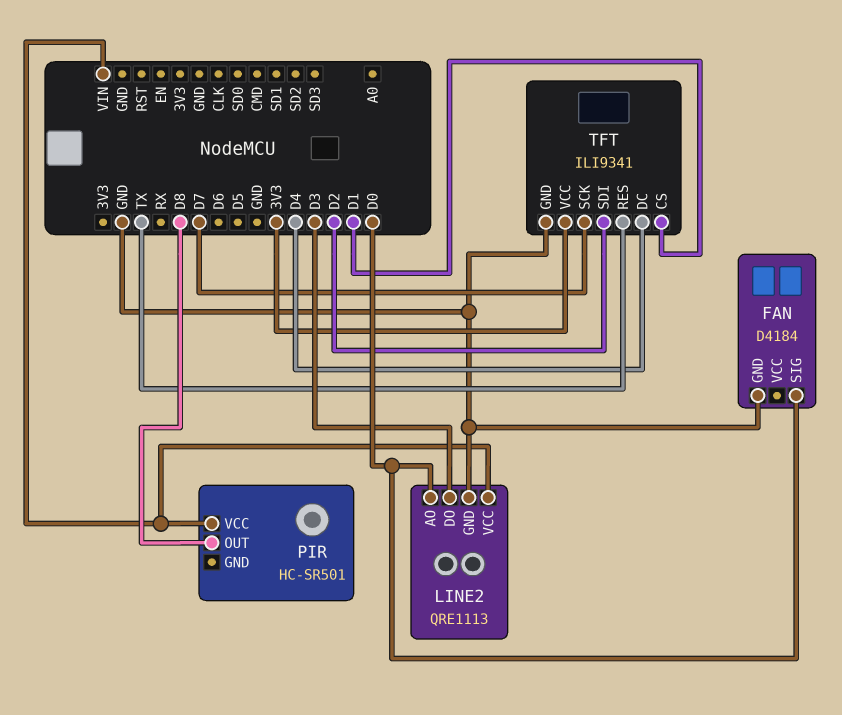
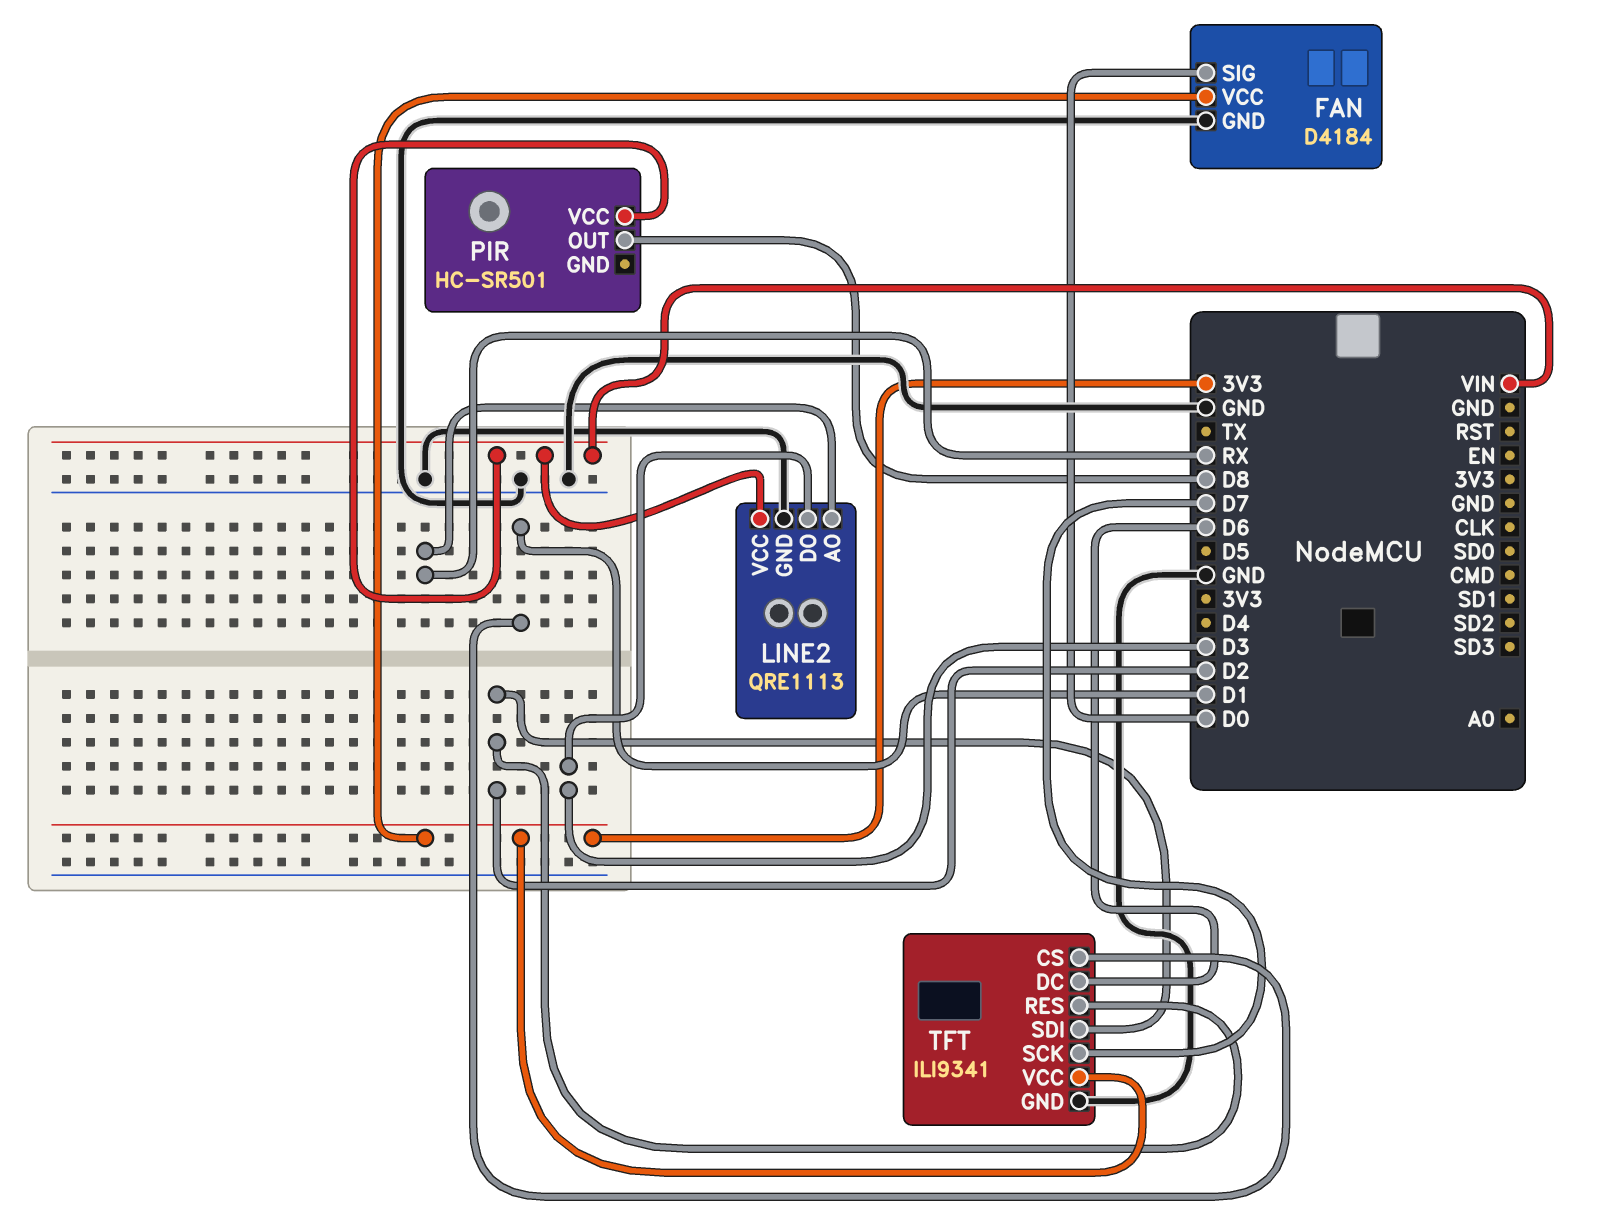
FAN pin VCC: none -> 3V3
LINE2 pin AO: D0 -> RX
TFT pin DC: D4 -> D6
TFT pin RES: TX -> D2

